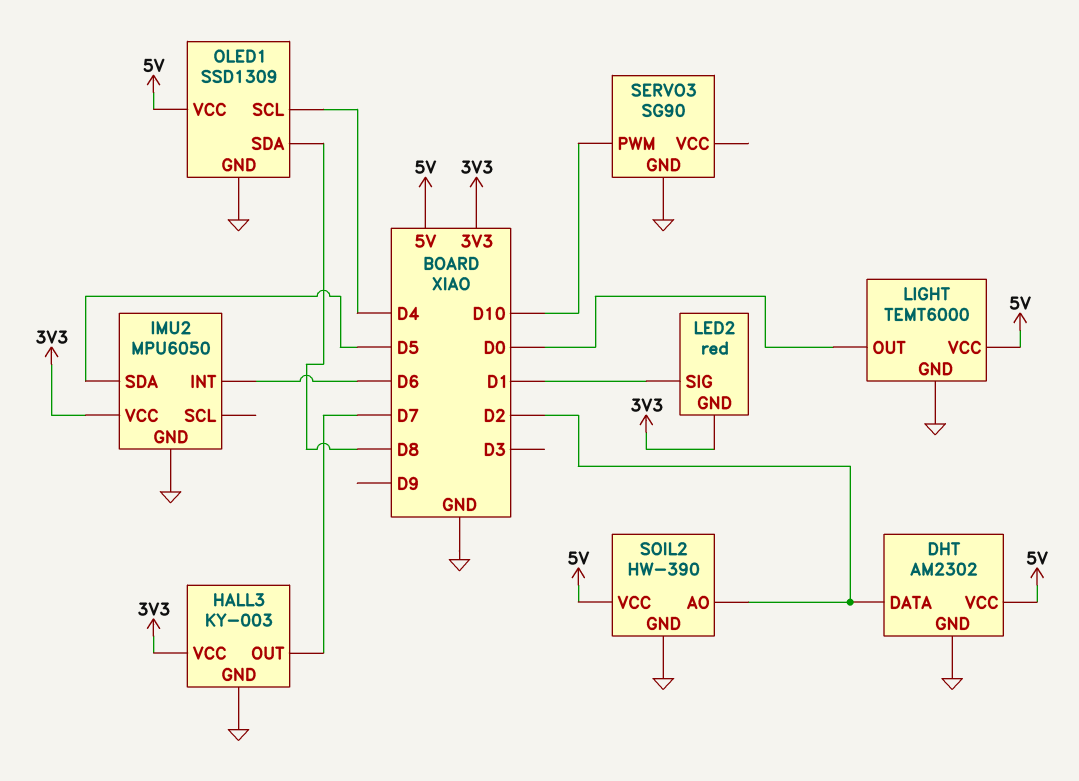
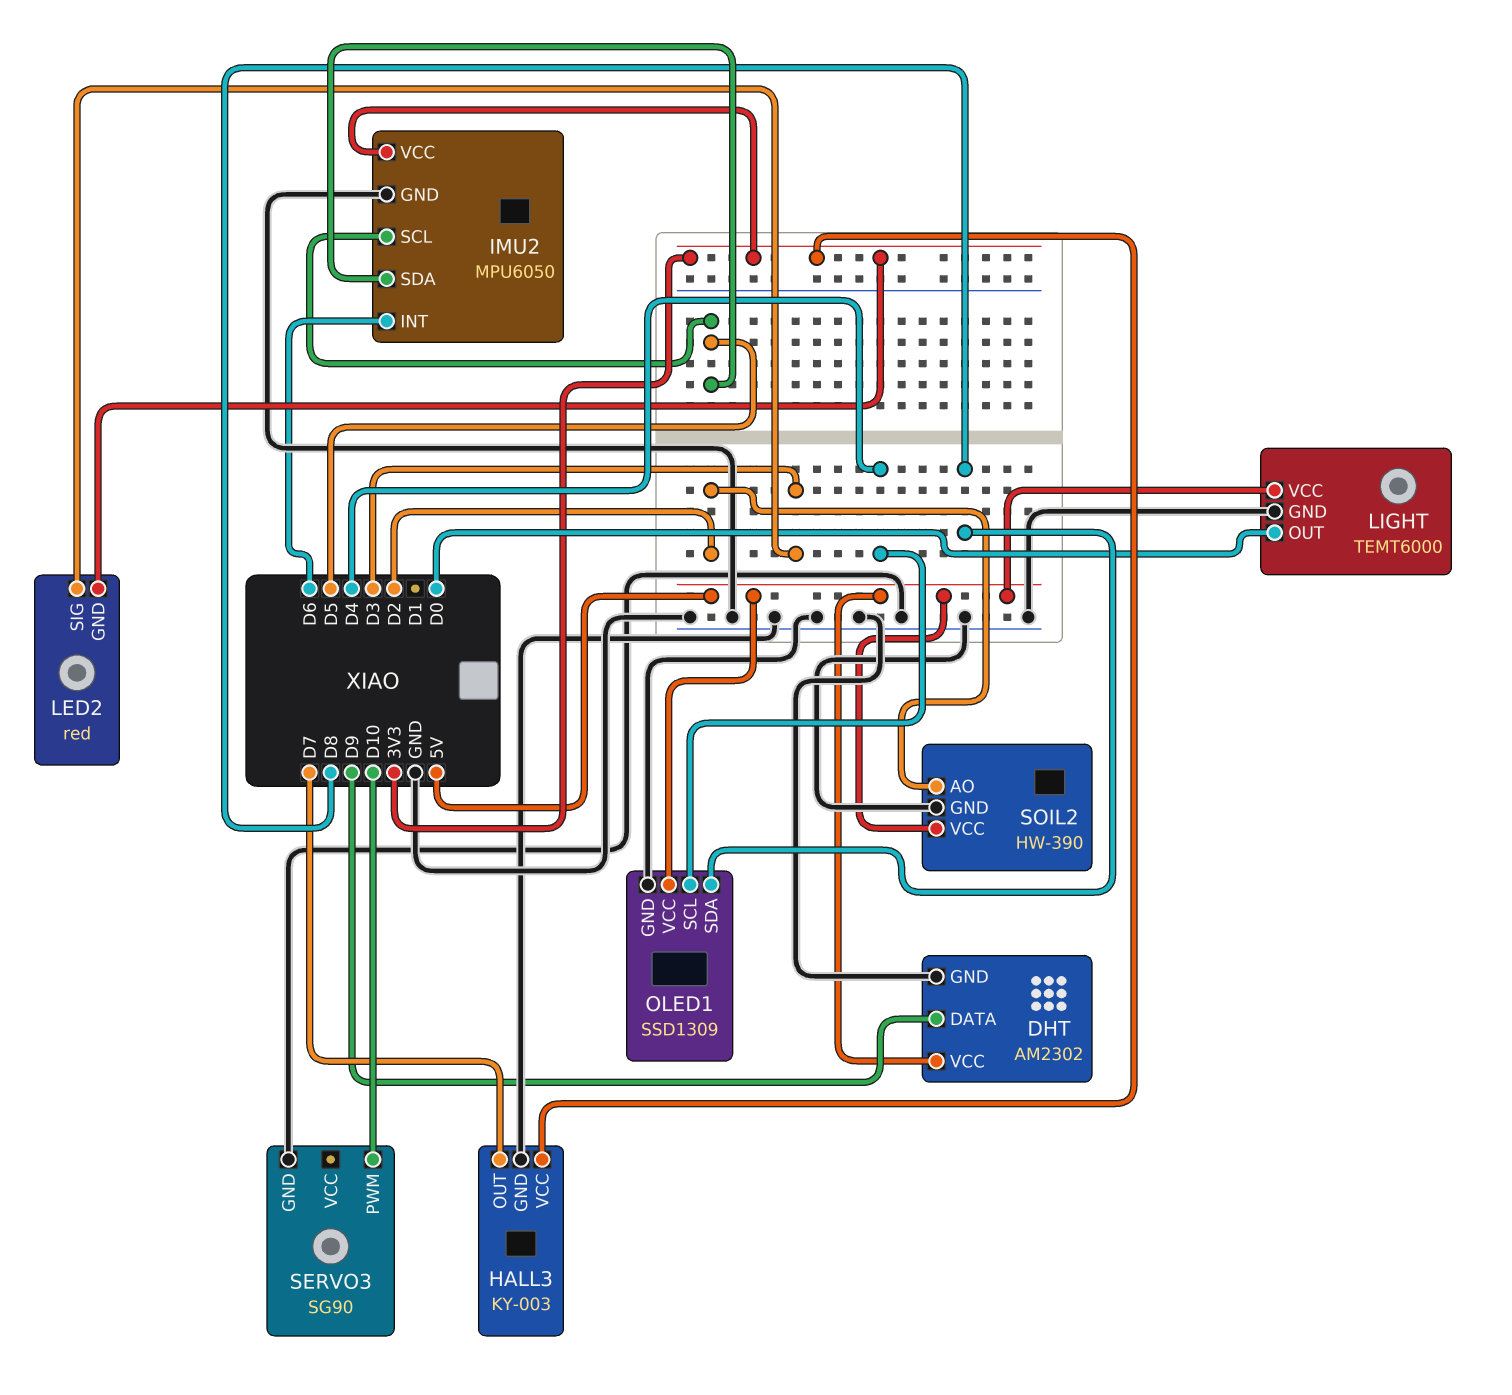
DHT pin DATA: D2 -> D9
IMU2 pin SCL: none -> D5
LED2 pin SIG: D1 -> D3

